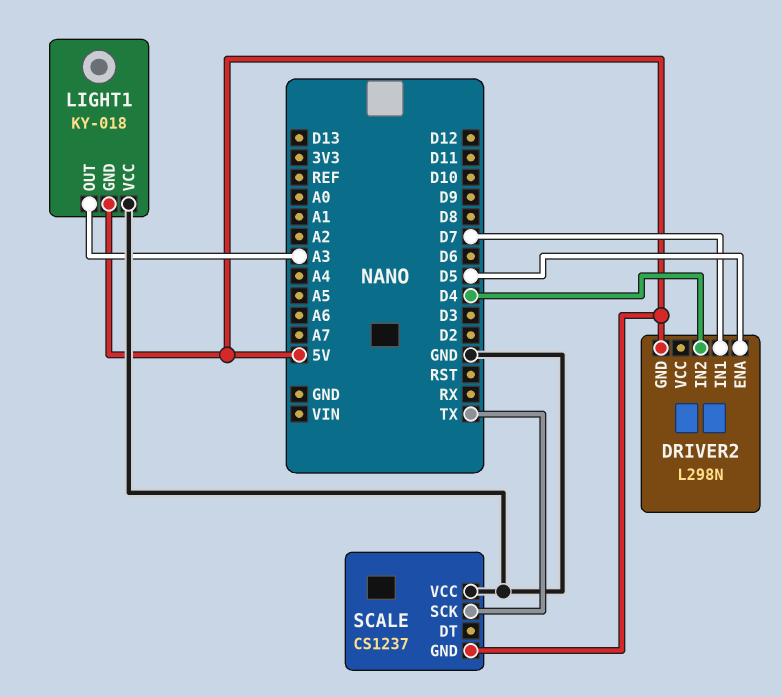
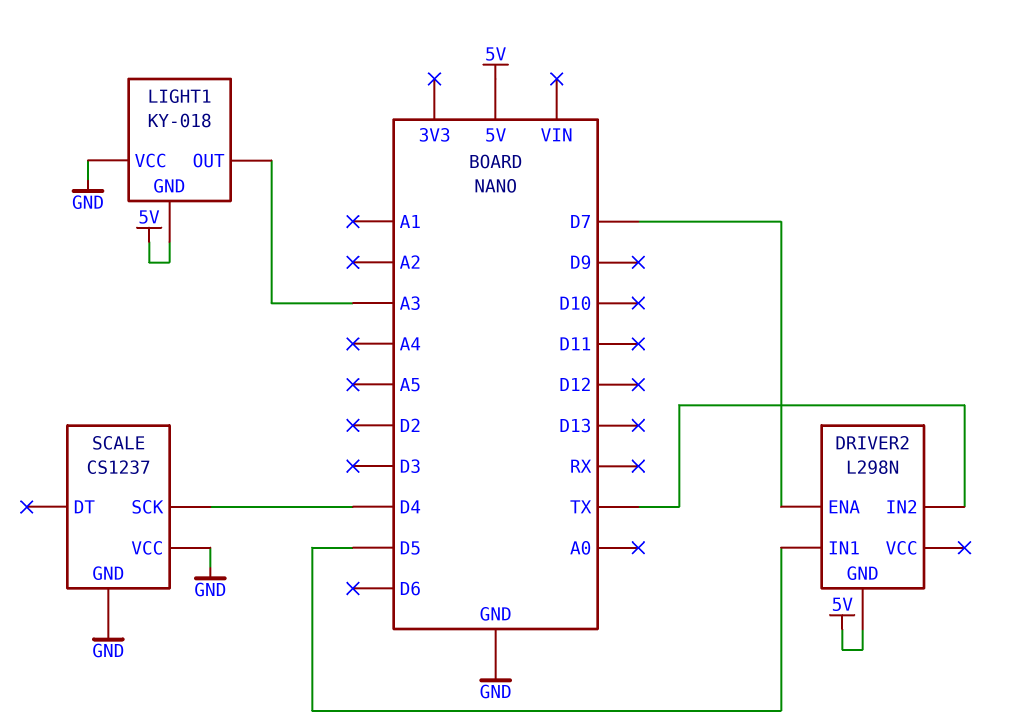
DRIVER2 pin ENA: D5 -> D7
DRIVER2 pin IN1: D7 -> D5
DRIVER2 pin IN2: D4 -> TX
SCALE pin GND: 5V -> GND
SCALE pin SCK: TX -> D4

